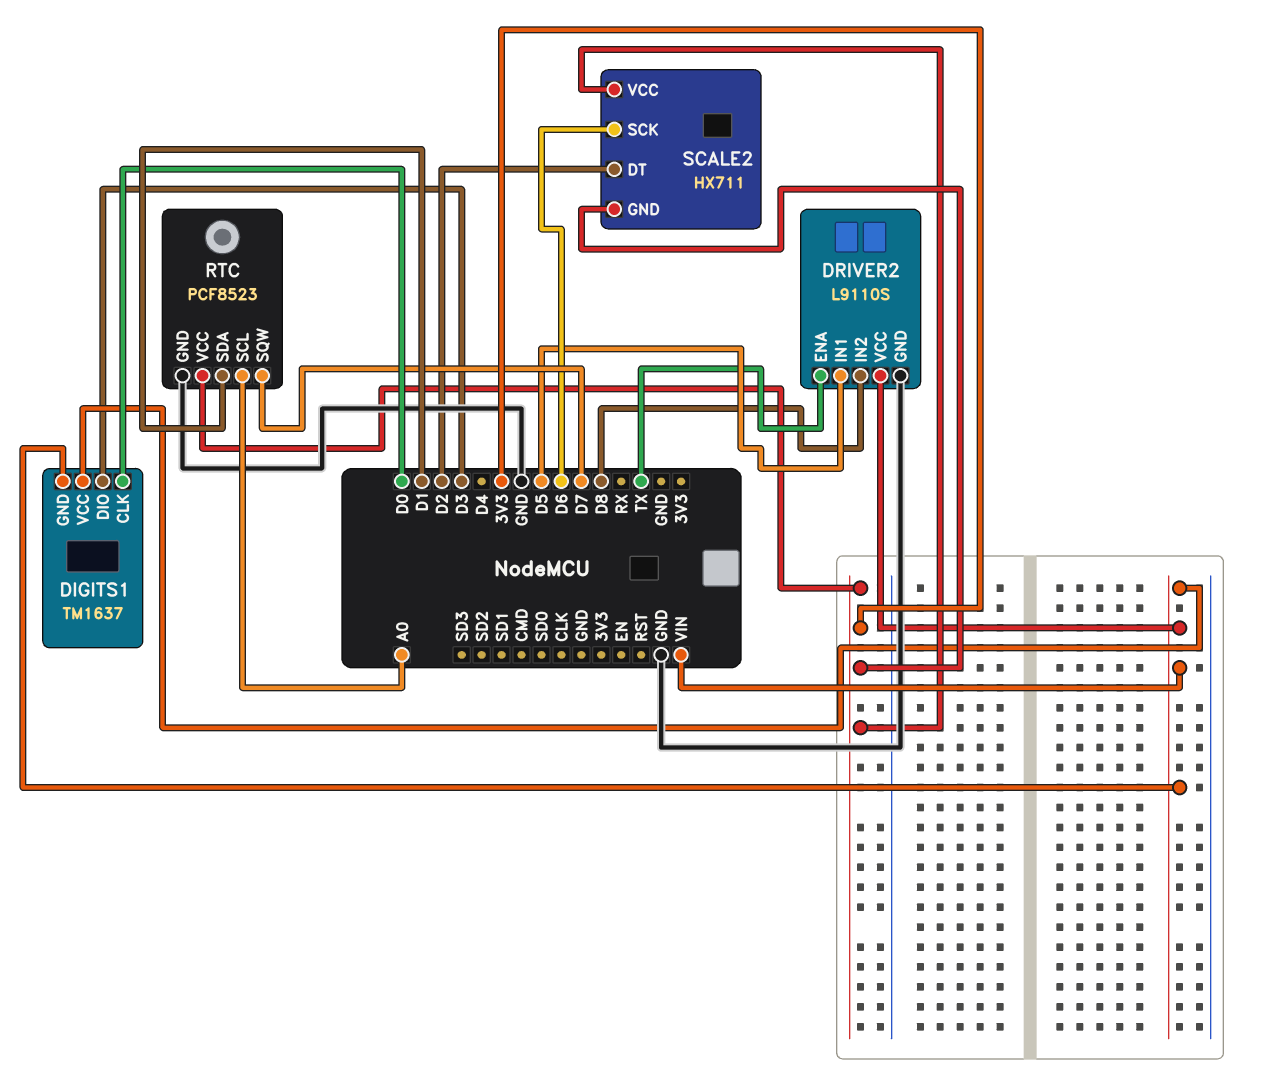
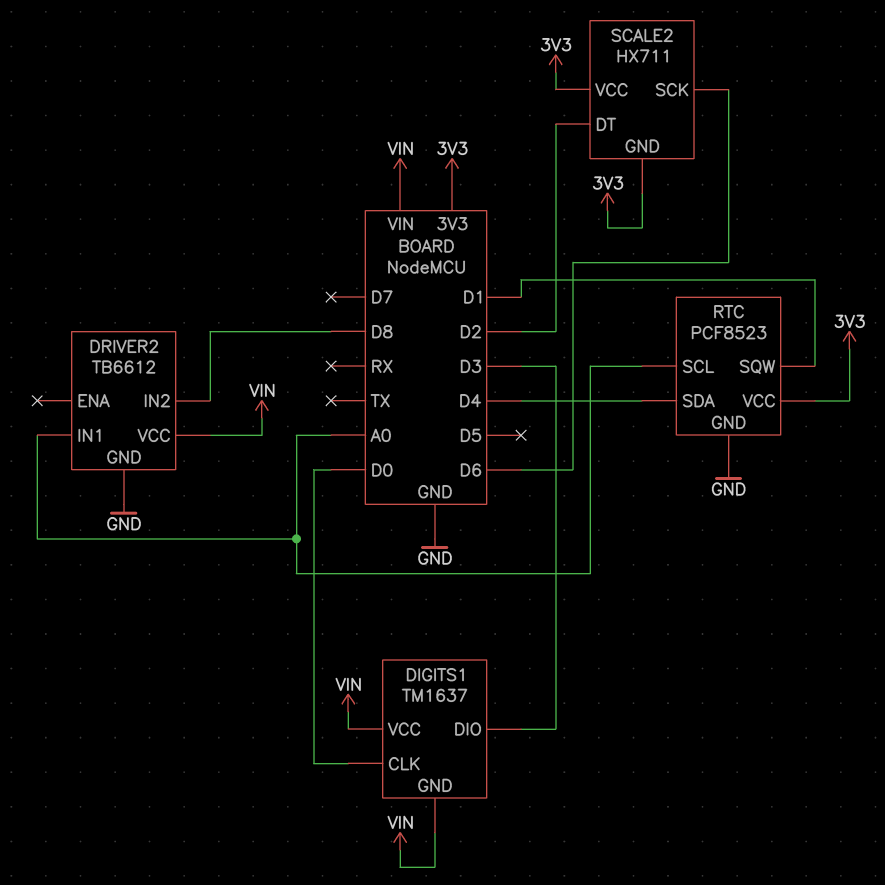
DRIVER2: L9110S -> TB6612
DRIVER2 pin ENA: TX -> none
DRIVER2 pin IN1: D5 -> A0
RTC pin SDA: D1 -> D4
RTC pin SQW: D7 -> D1

